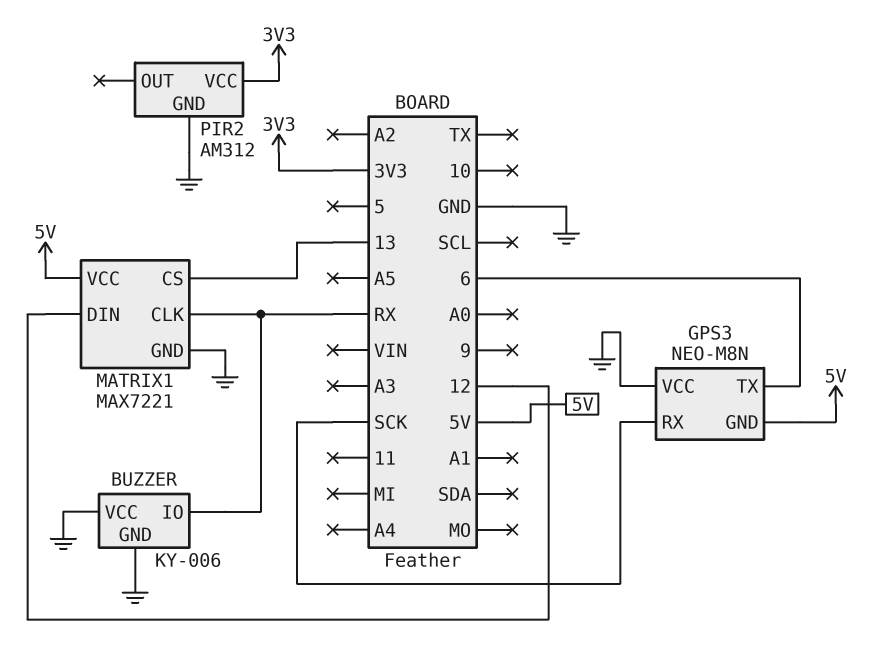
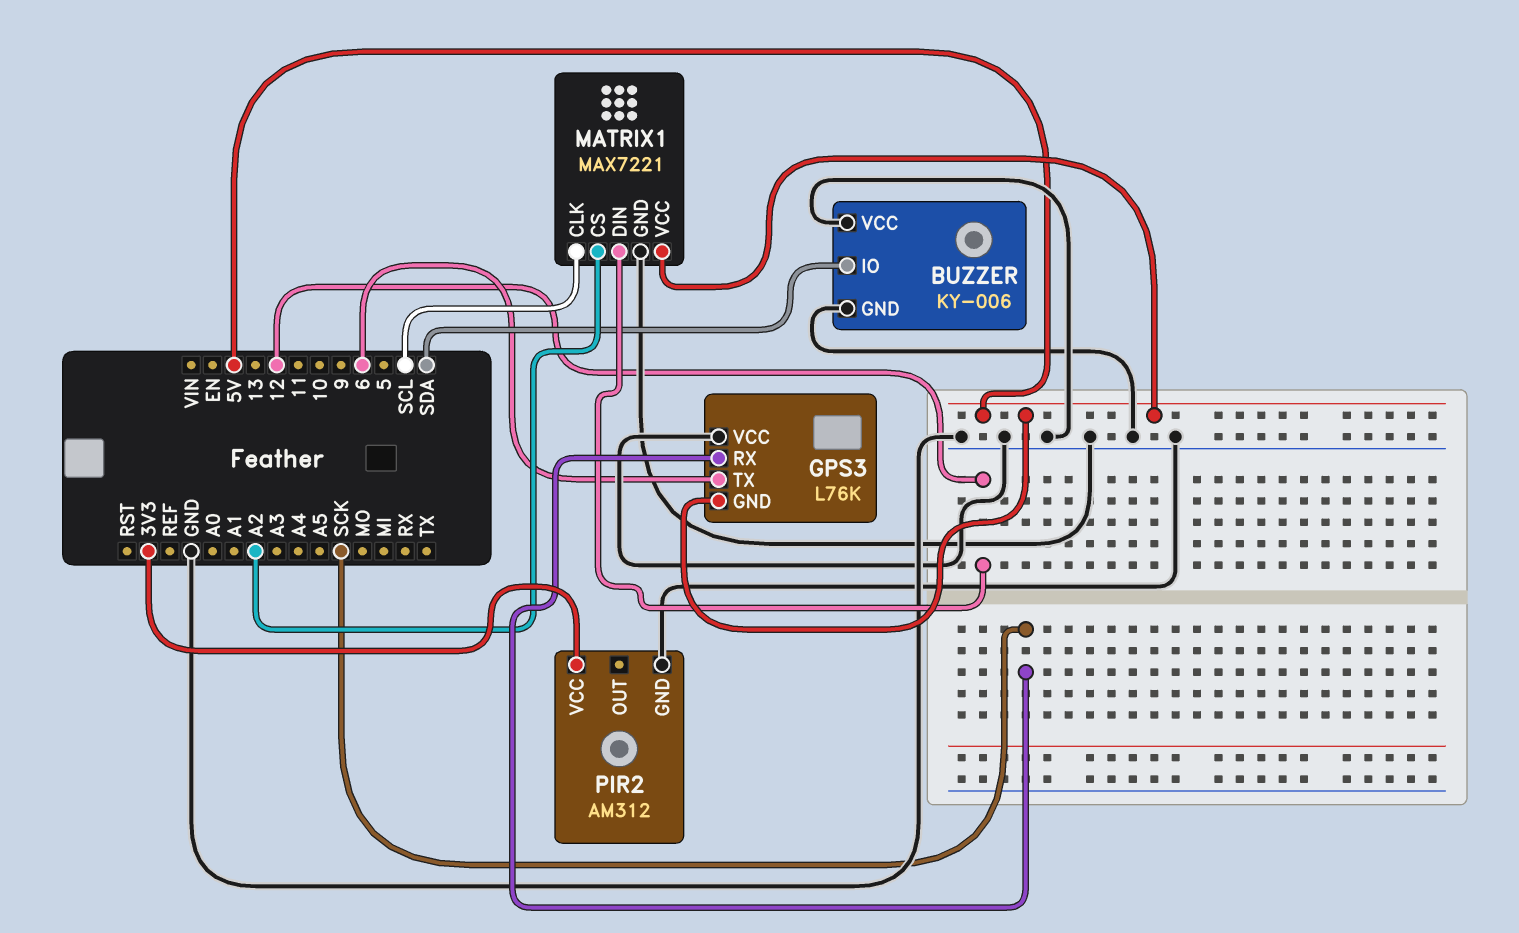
BUZZER pin IO: RX -> SDA
GPS3: NEO-M8N -> L76K
MATRIX1 pin CLK: RX -> SCL
MATRIX1 pin CS: 13 -> A2

